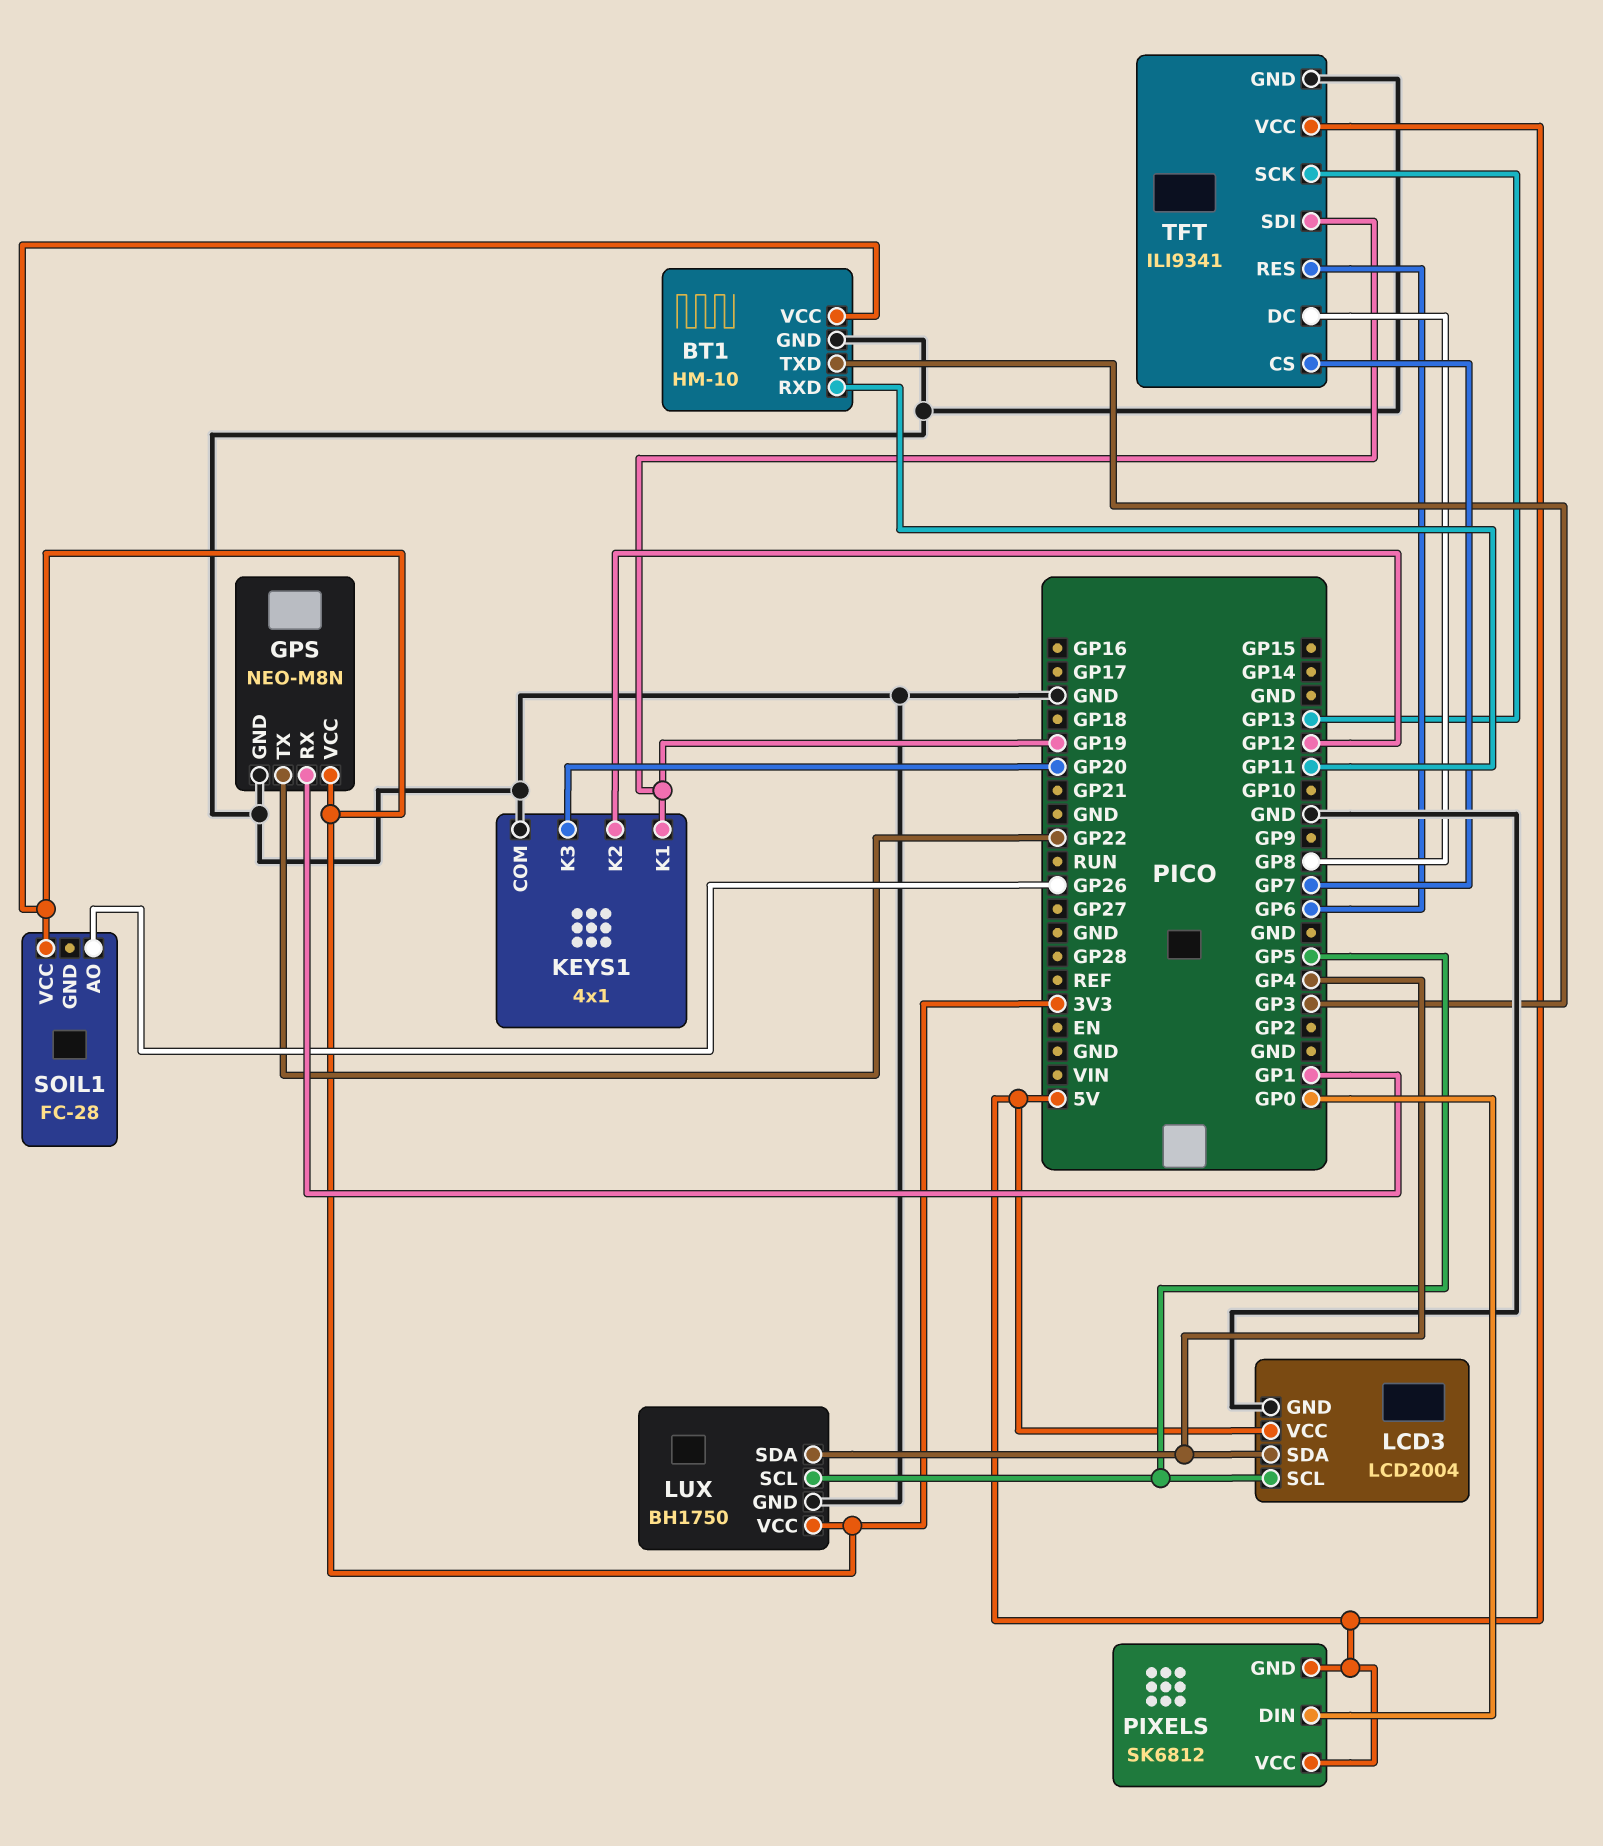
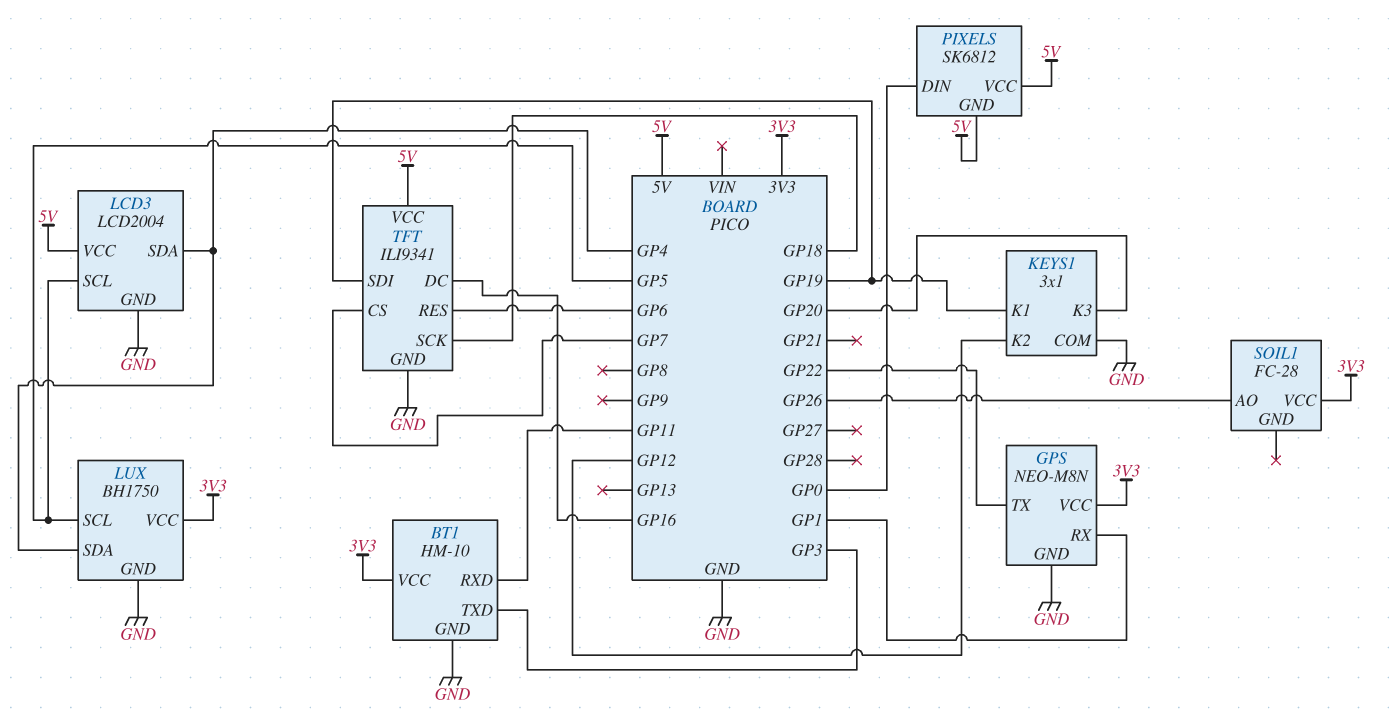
KEYS1: 4x1 -> 3x1
TFT pin DC: GP8 -> GP16
TFT pin SCK: GP13 -> GP18

